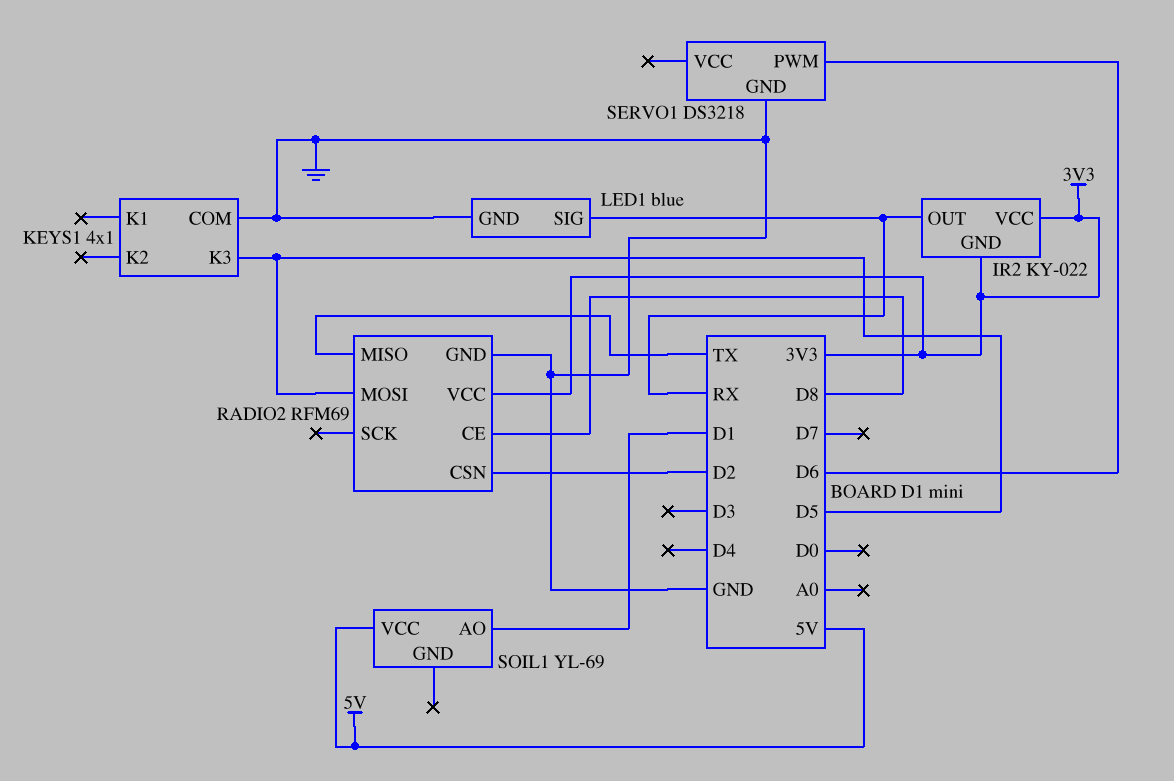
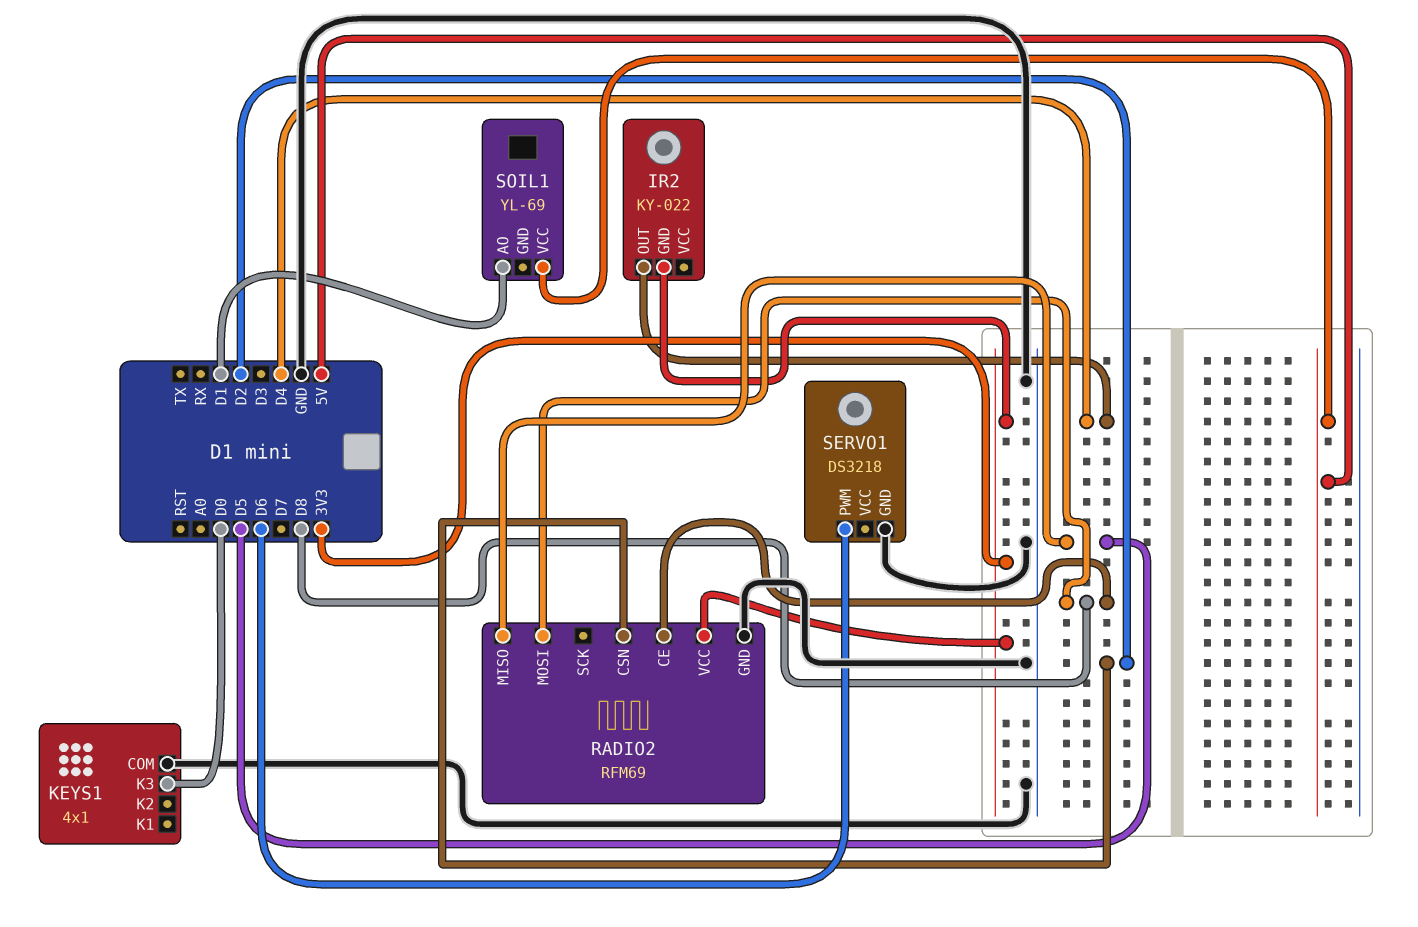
IR2 pin OUT: RX -> D4
IR2 pin VCC: 3V3 -> none
KEYS1 pin K3: D5 -> D0
LED1: blue -> none
LED1 pin GND: GND -> none
LED1 pin SIG: RX -> none
RADIO2 pin MISO: TX -> D5
RADIO2 pin MOSI: D5 -> D8

